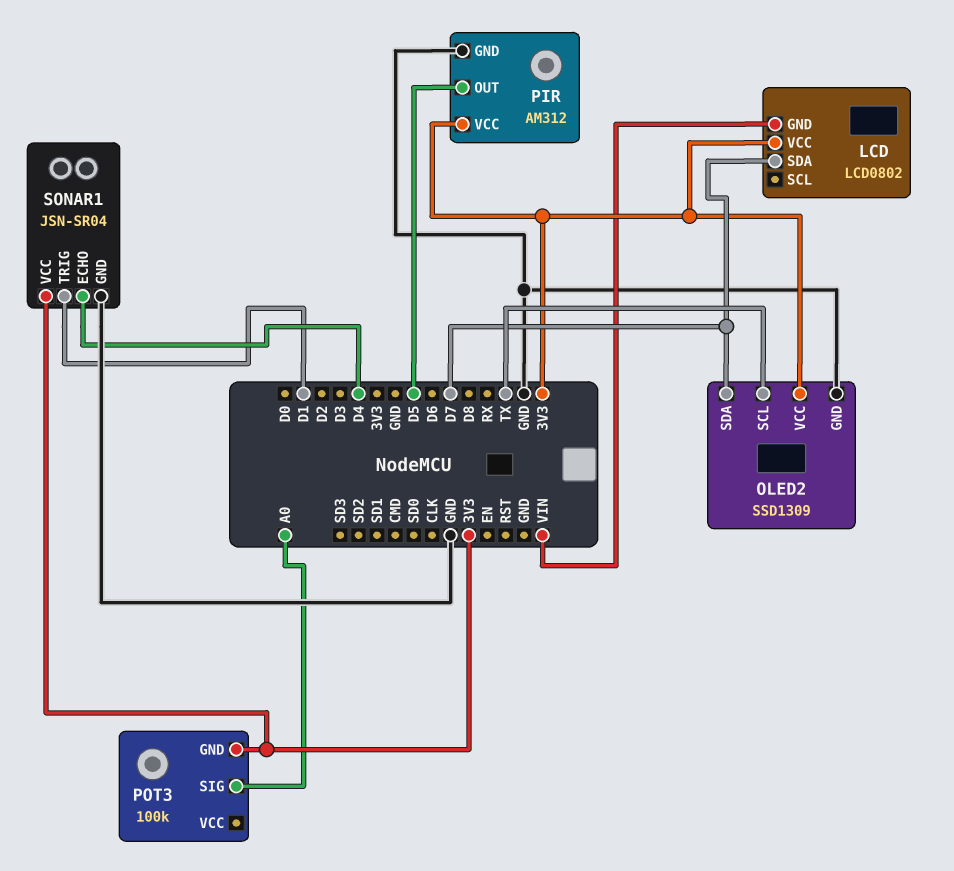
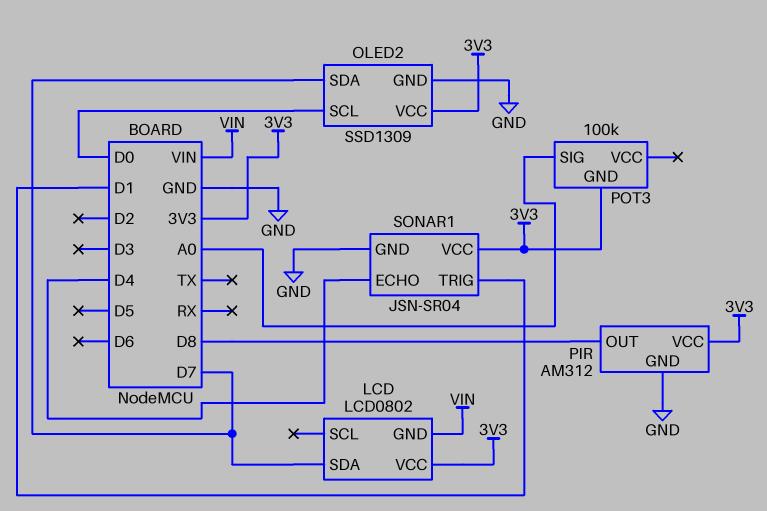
OLED2 pin SCL: TX -> D0
PIR pin OUT: D5 -> D8

